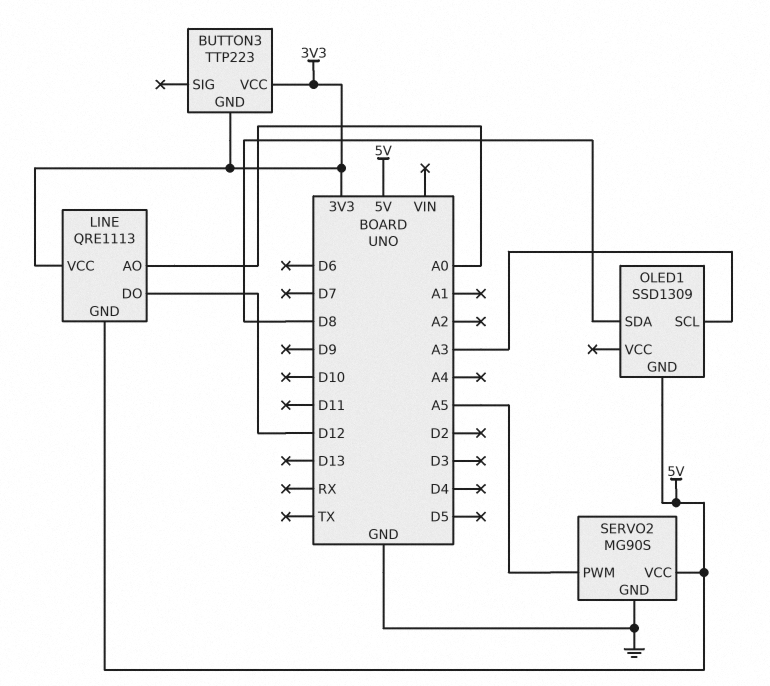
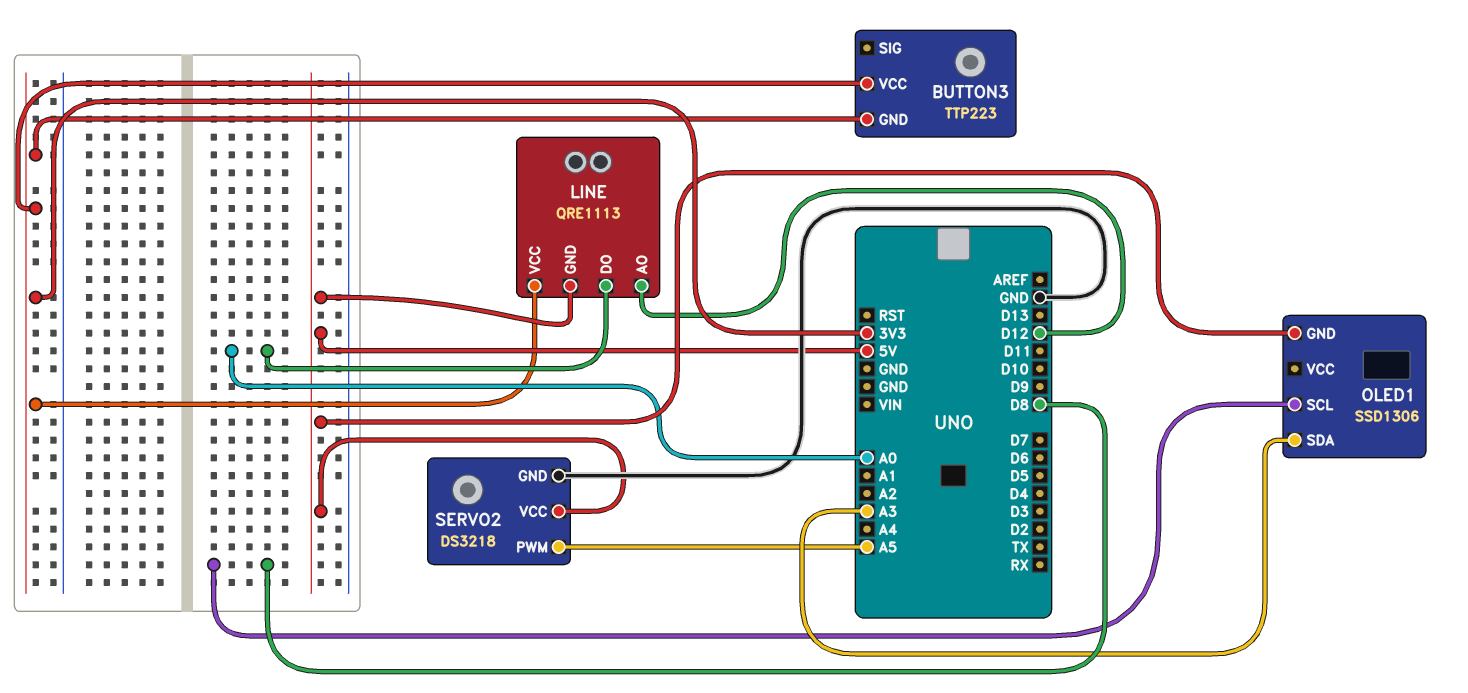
LINE pin AO: A0 -> D12
LINE pin DO: D12 -> A0
OLED1: SSD1309 -> SSD1306
OLED1 pin SCL: A3 -> D8
OLED1 pin SDA: D8 -> A3
SERVO2: MG90S -> DS3218

